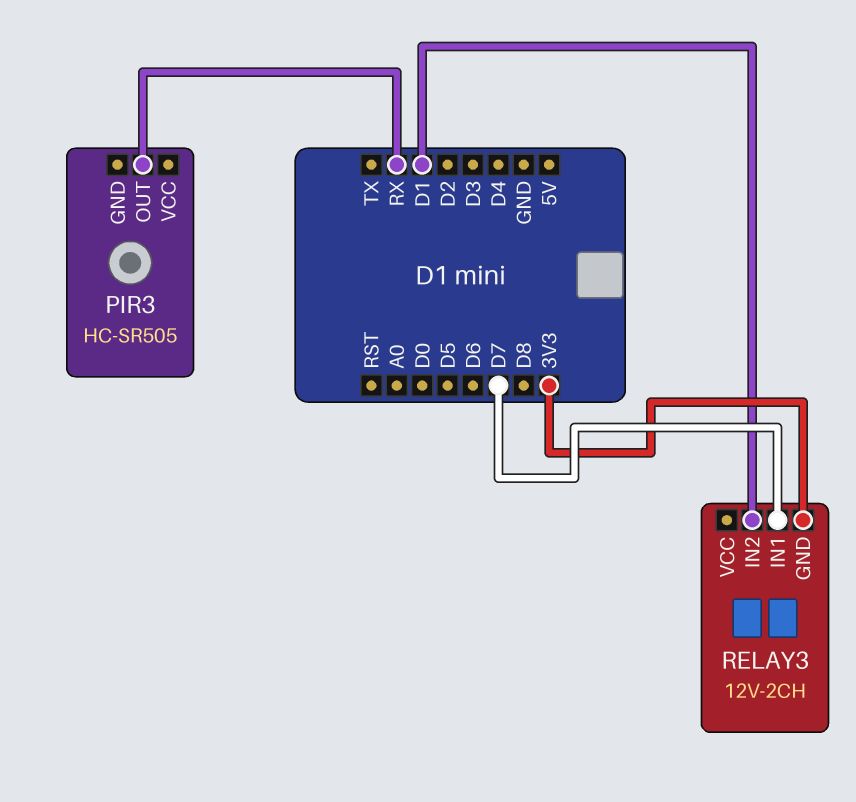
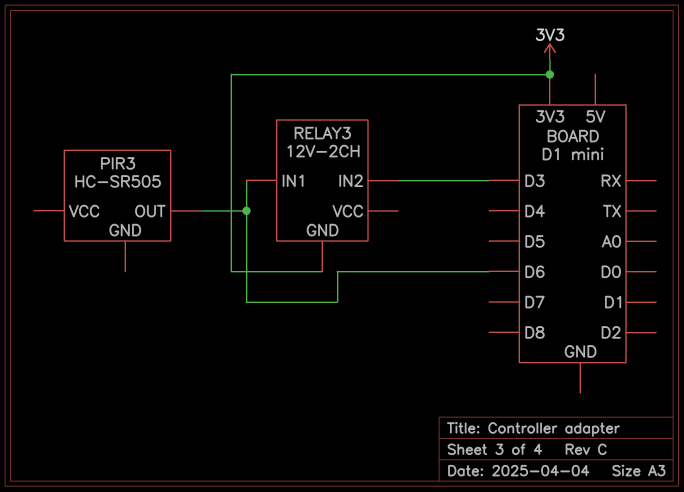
PIR3 pin OUT: RX -> D6
RELAY3 pin IN1: D7 -> D6
RELAY3 pin IN2: D1 -> D3

